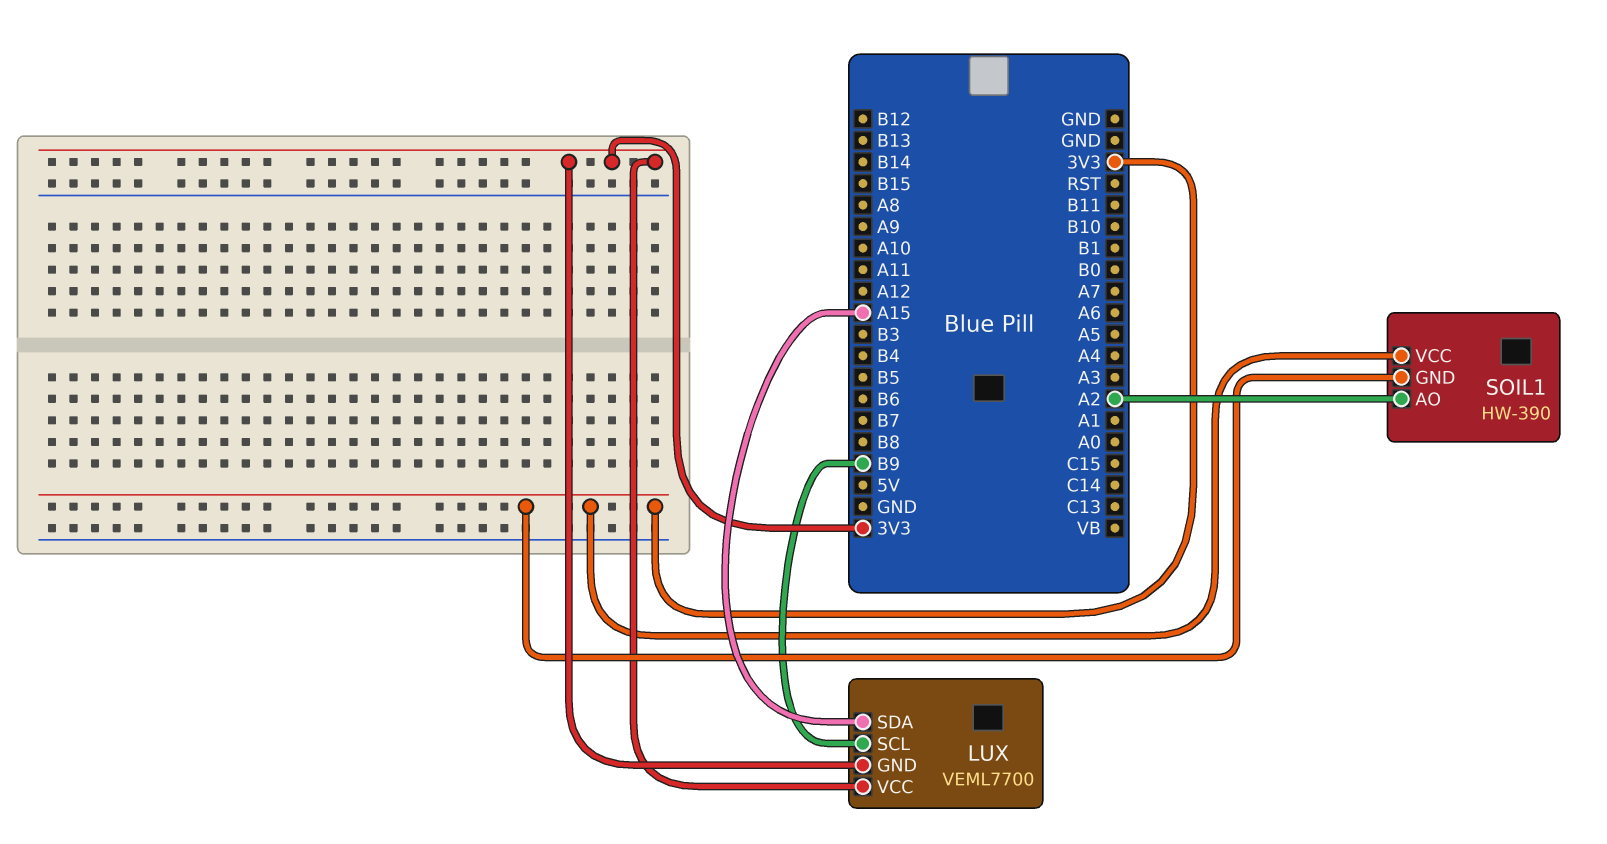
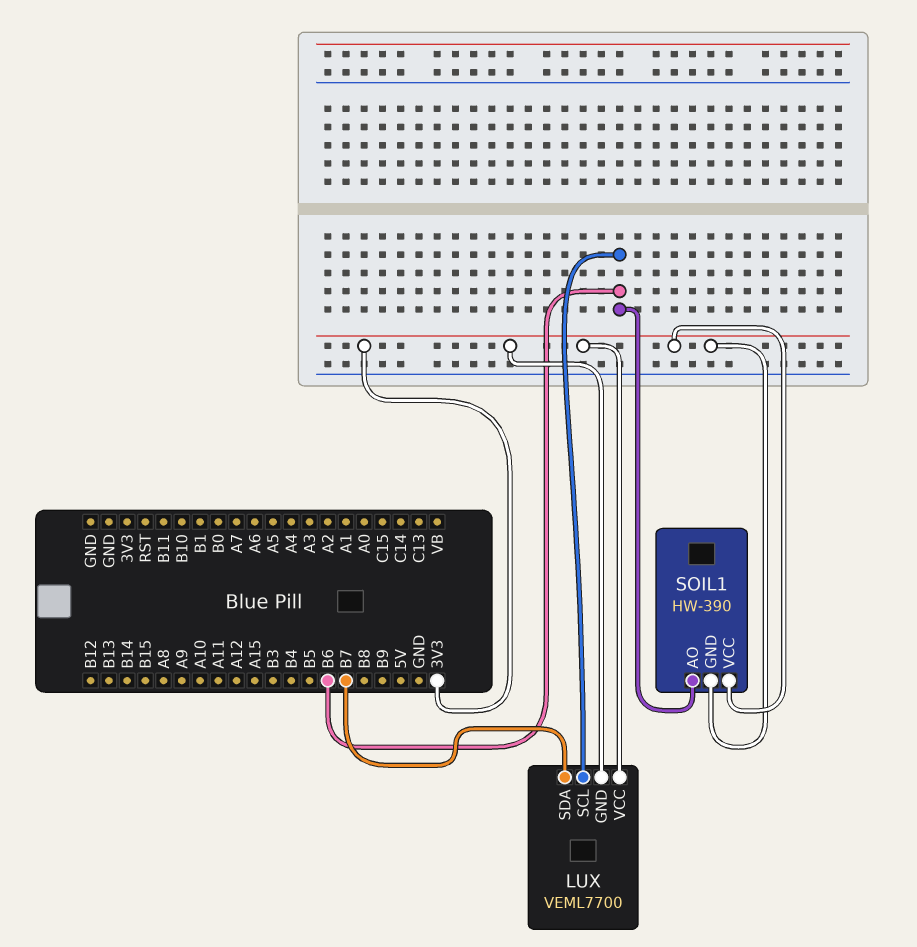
LUX pin SCL: B9 -> B6
LUX pin SDA: A15 -> B7
SOIL1 pin AO: A2 -> B6

